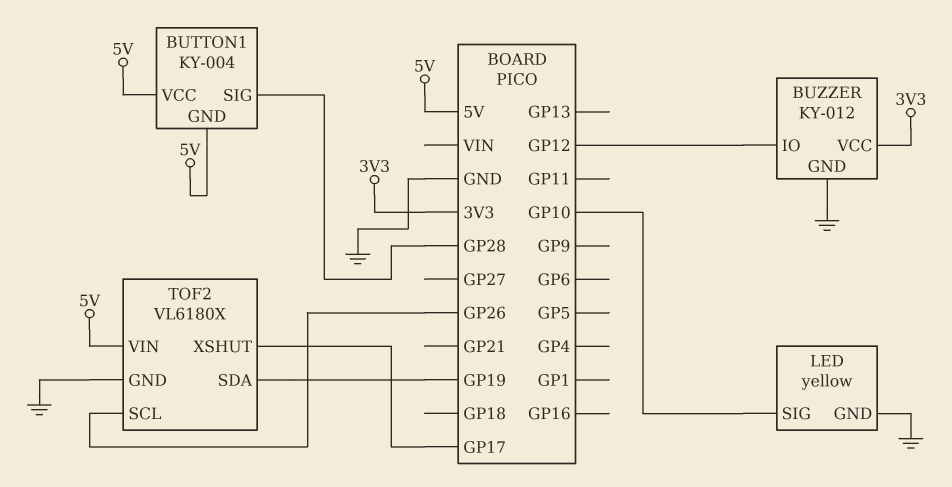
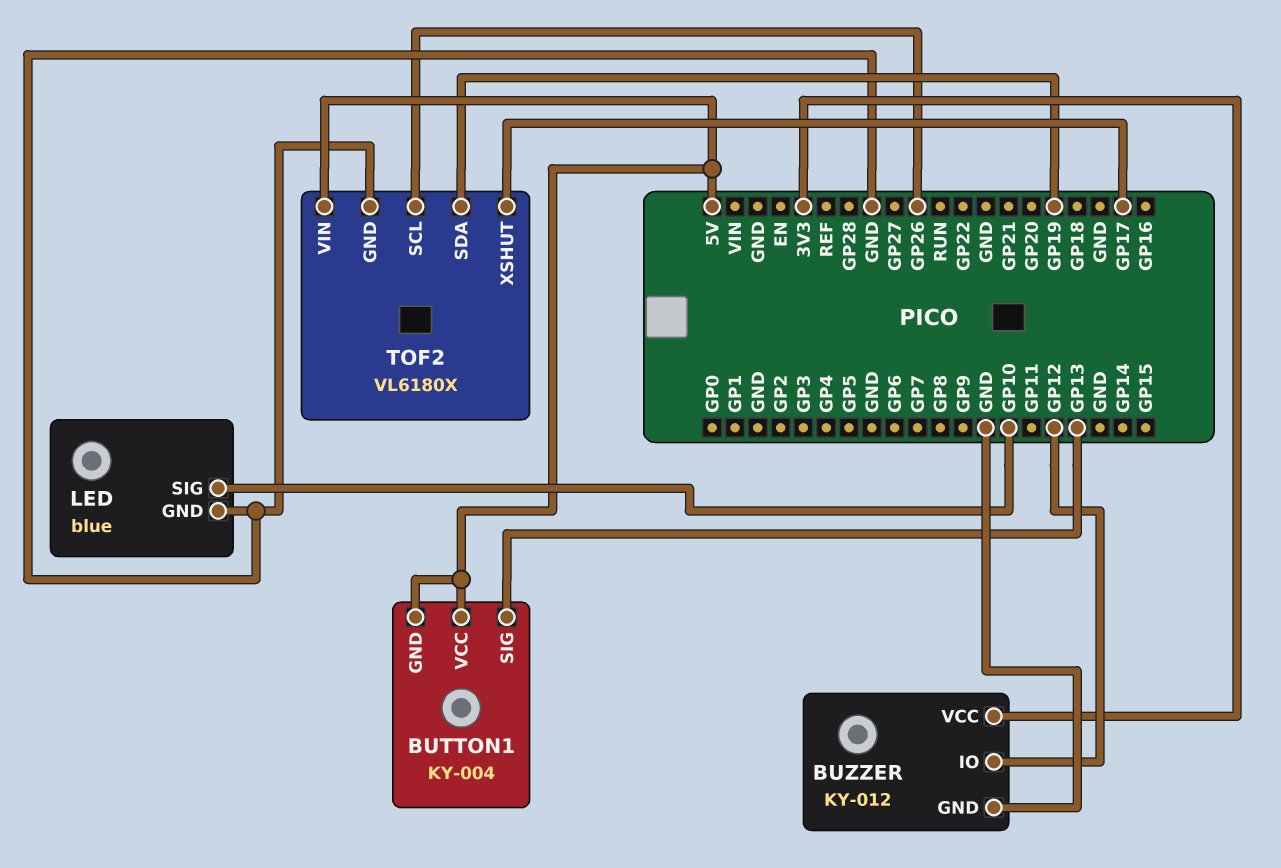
BUTTON1 pin SIG: GP28 -> GP13
LED: yellow -> blue

